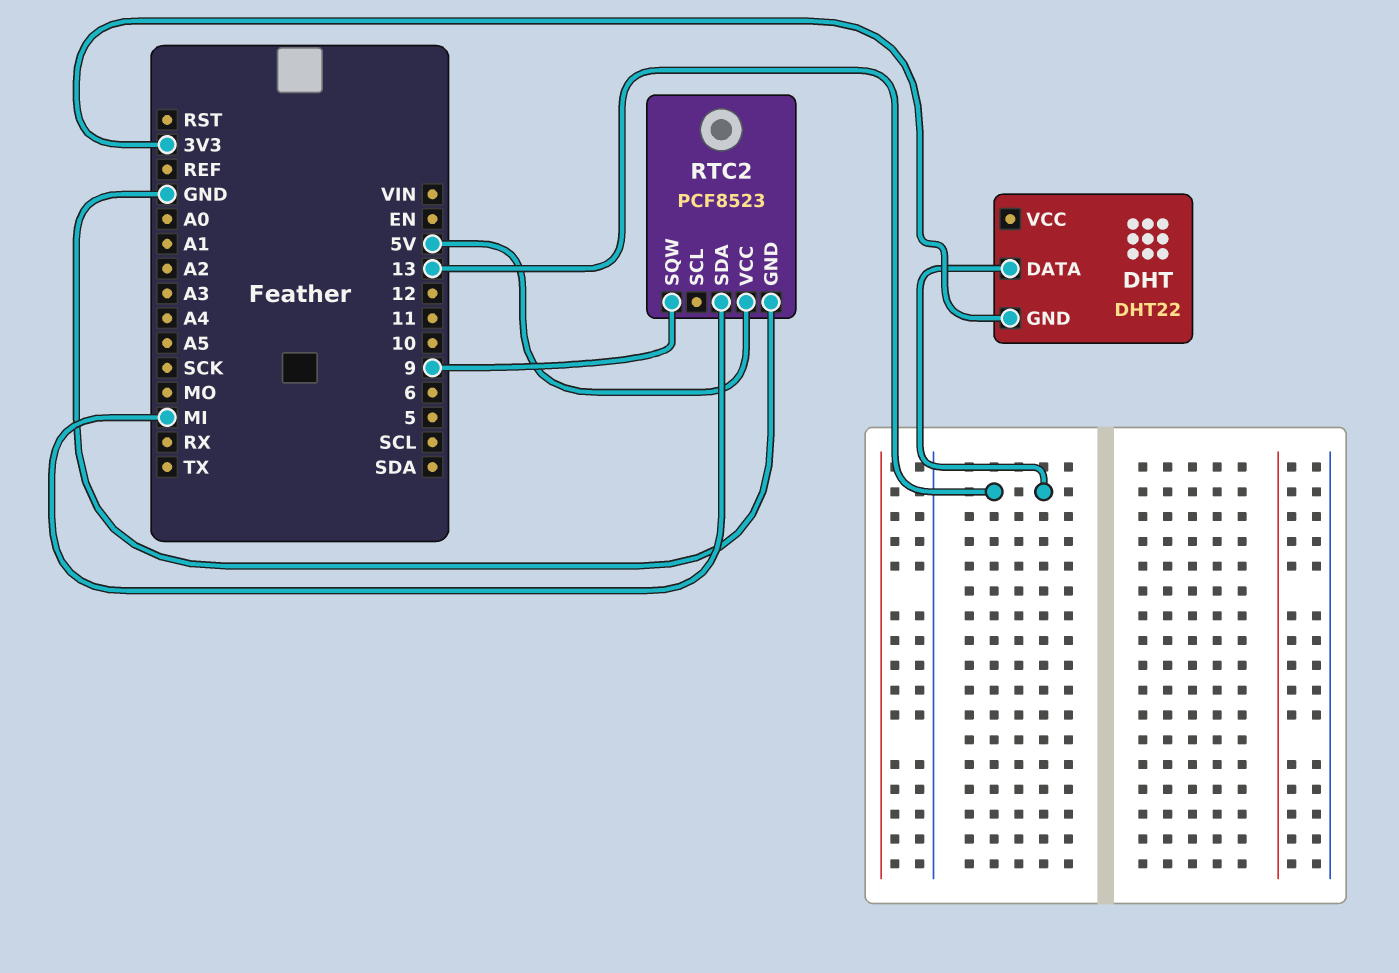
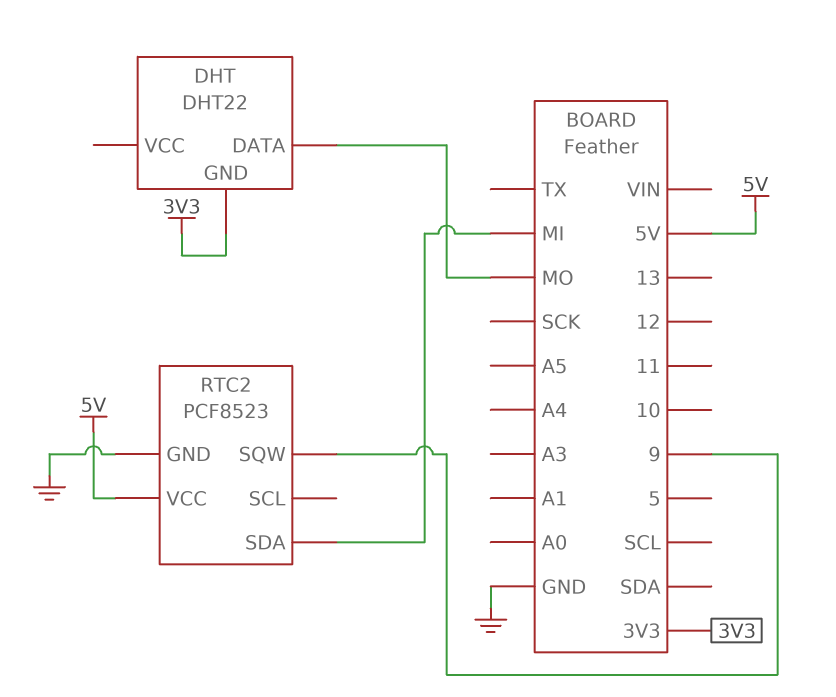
DHT pin DATA: 13 -> MO

